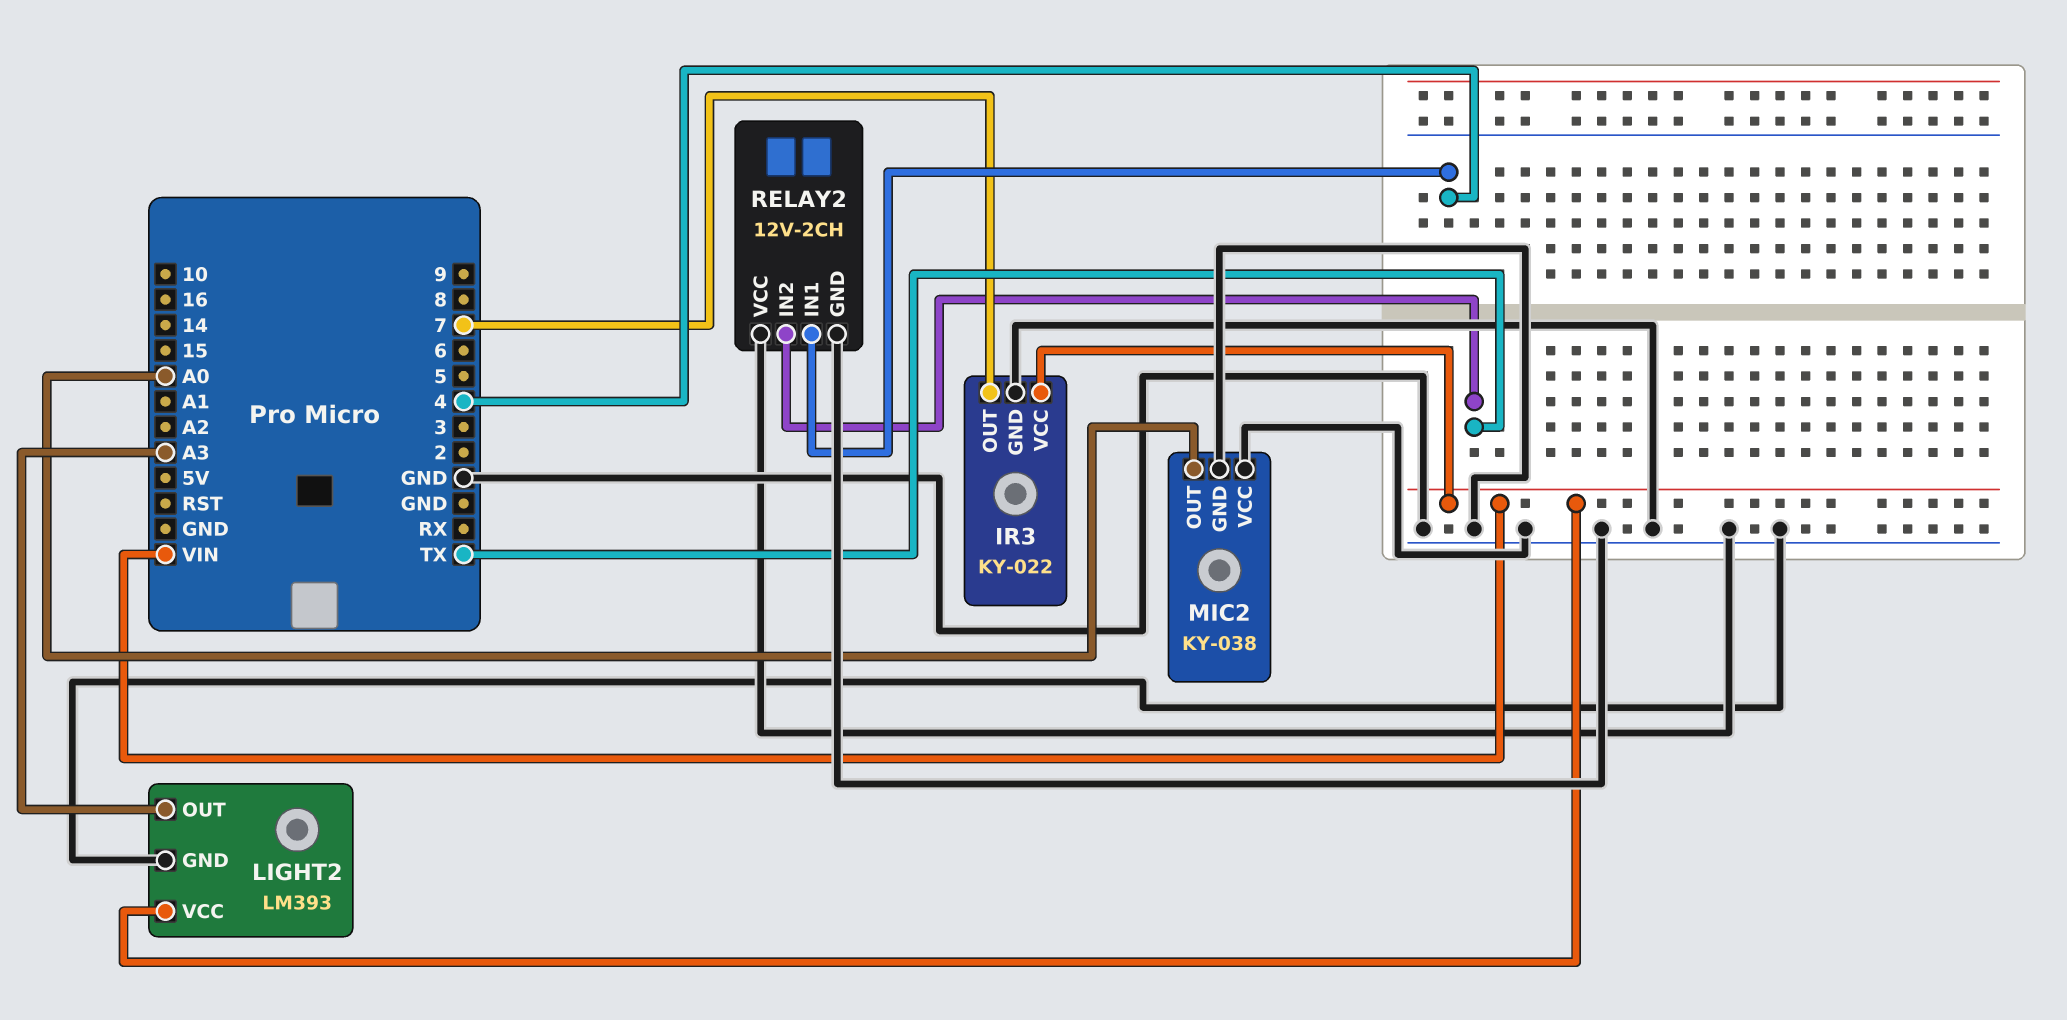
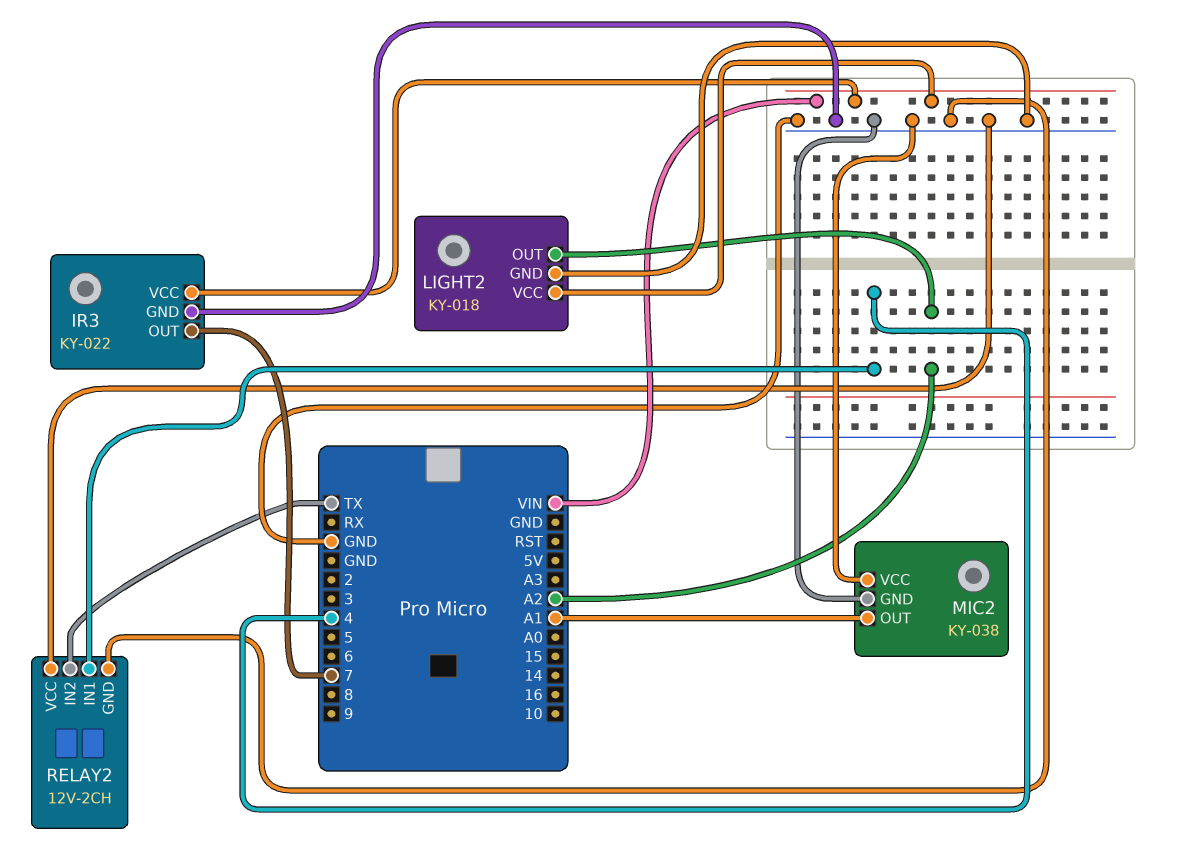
LIGHT2: LM393 -> KY-018
LIGHT2 pin OUT: A3 -> A2
MIC2 pin OUT: A0 -> A1

